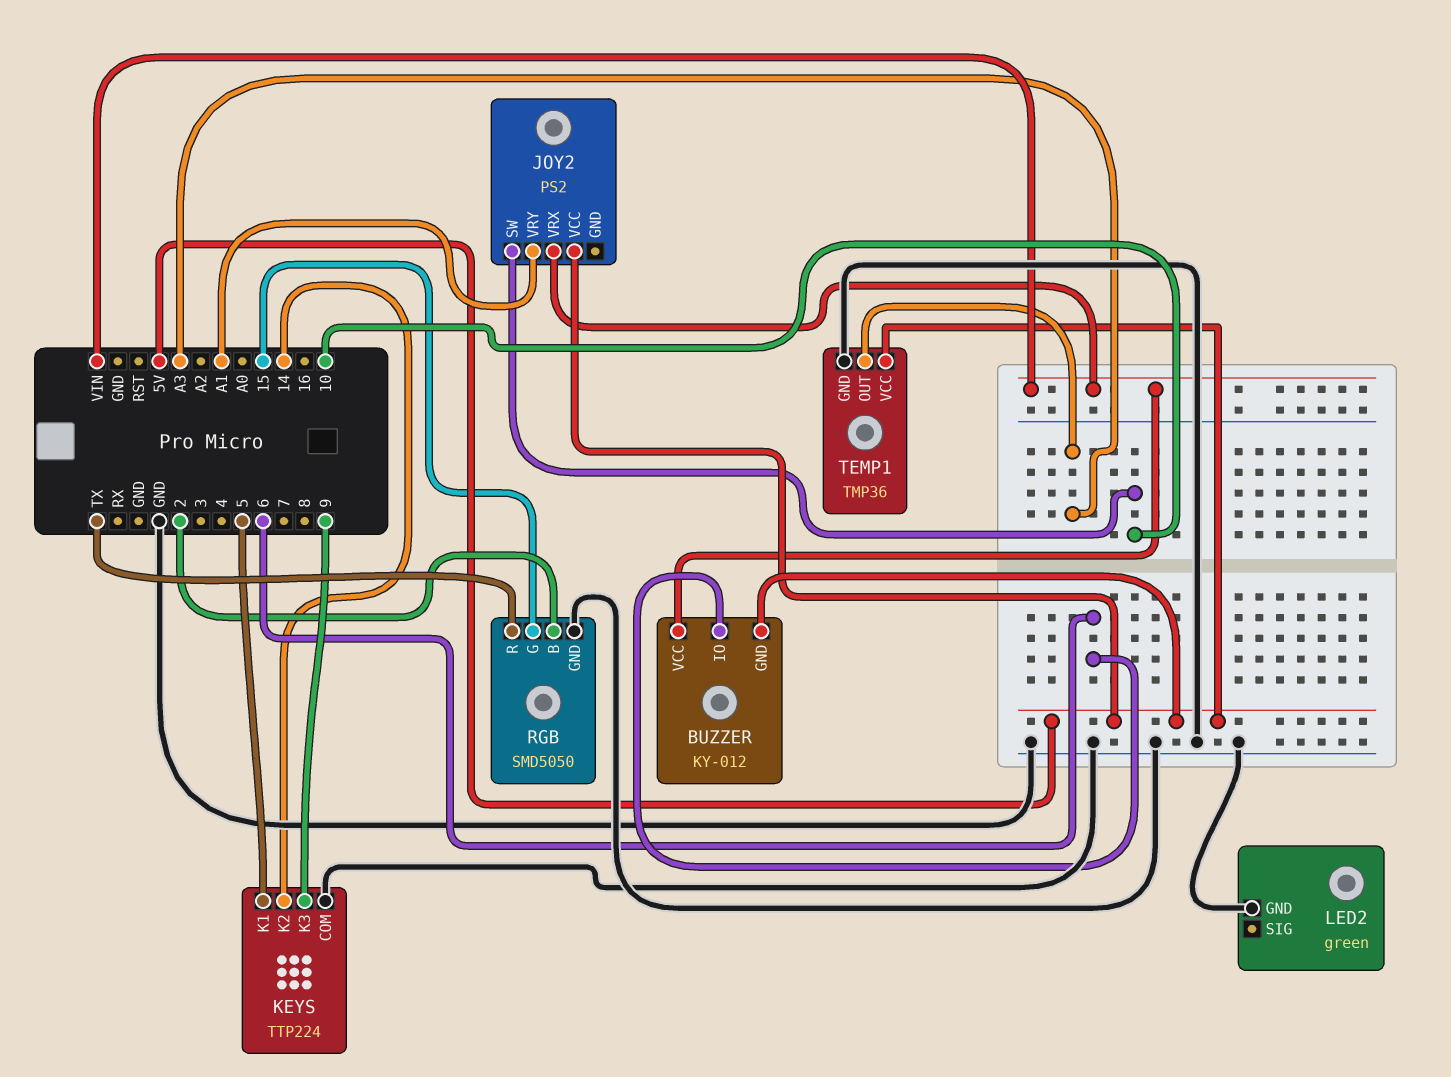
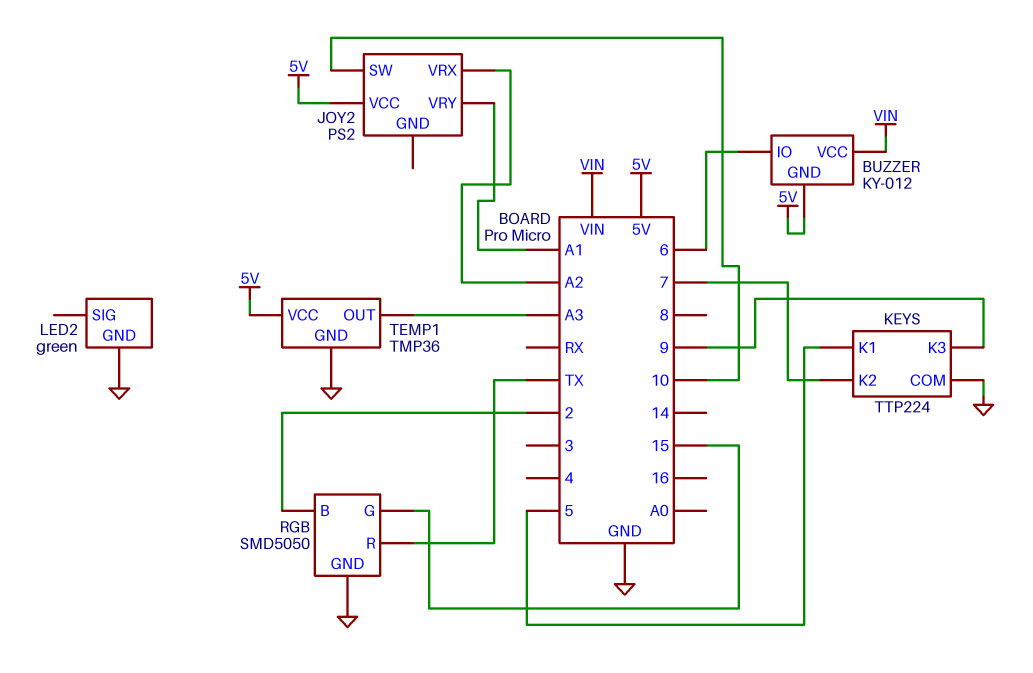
JOY2 pin VRX: VIN -> A2
KEYS pin K2: 14 -> 7

